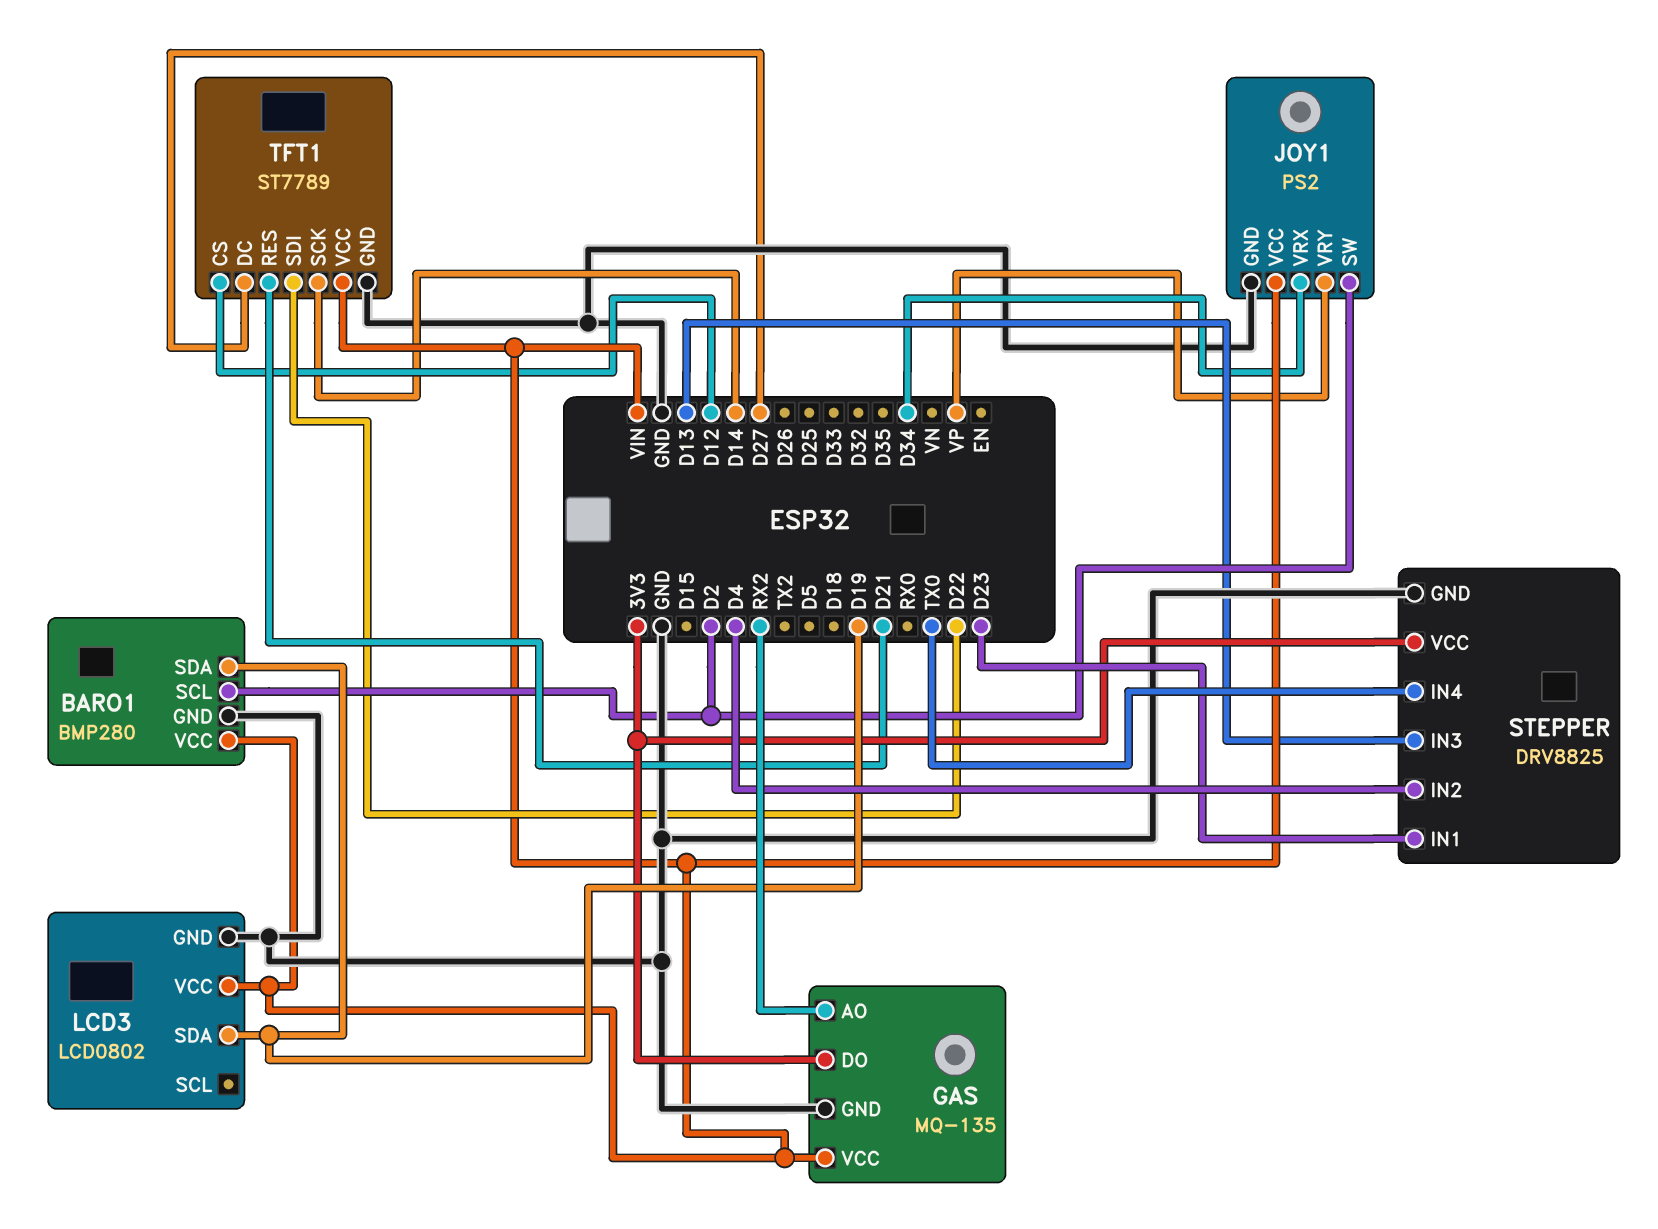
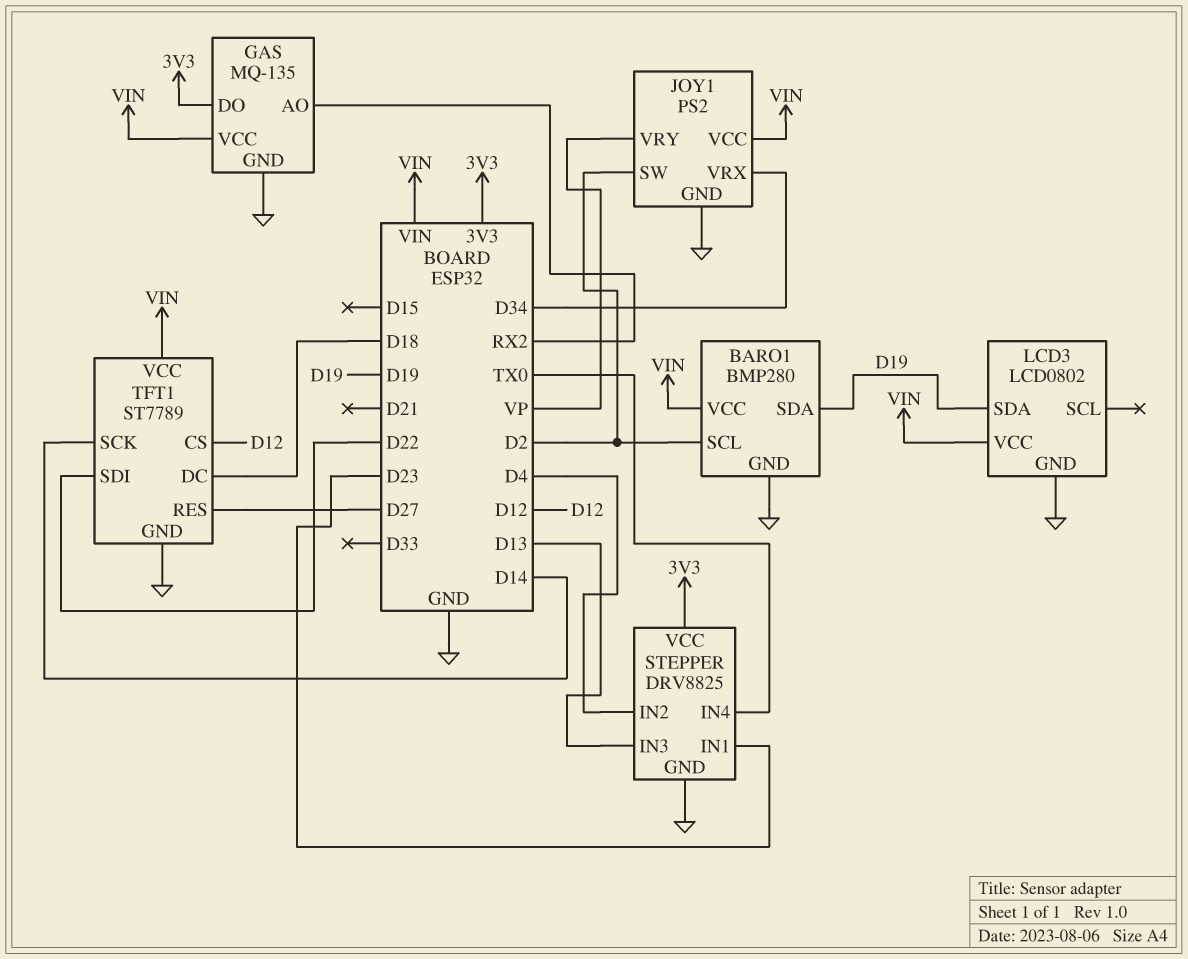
TFT1 pin DC: D27 -> D18
TFT1 pin RES: D21 -> D27

